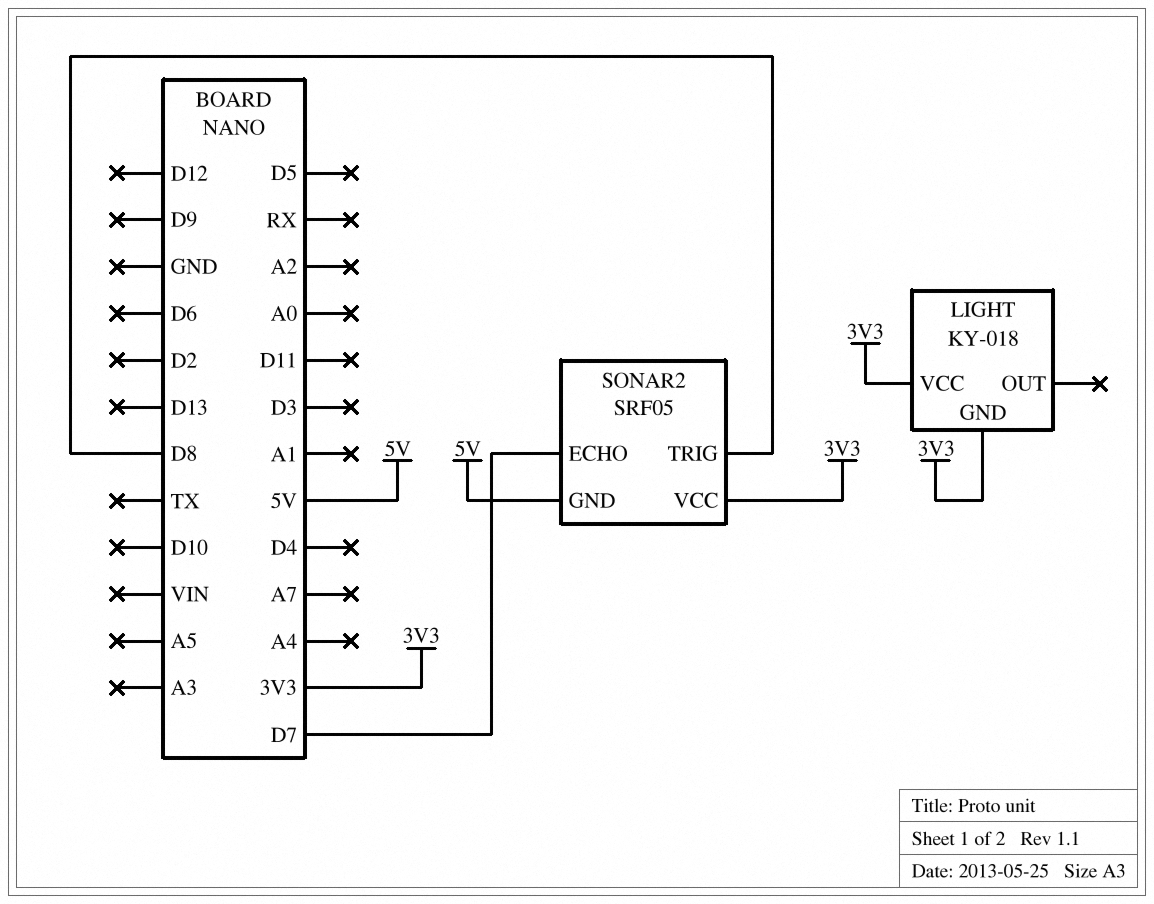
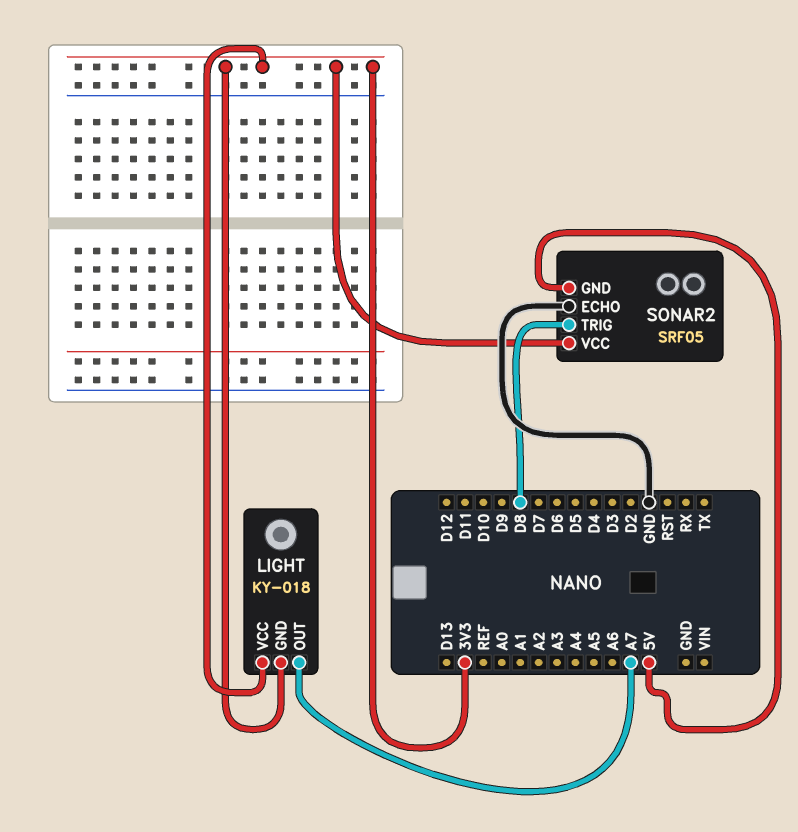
LIGHT pin OUT: none -> A7
SONAR2 pin ECHO: D7 -> GND

